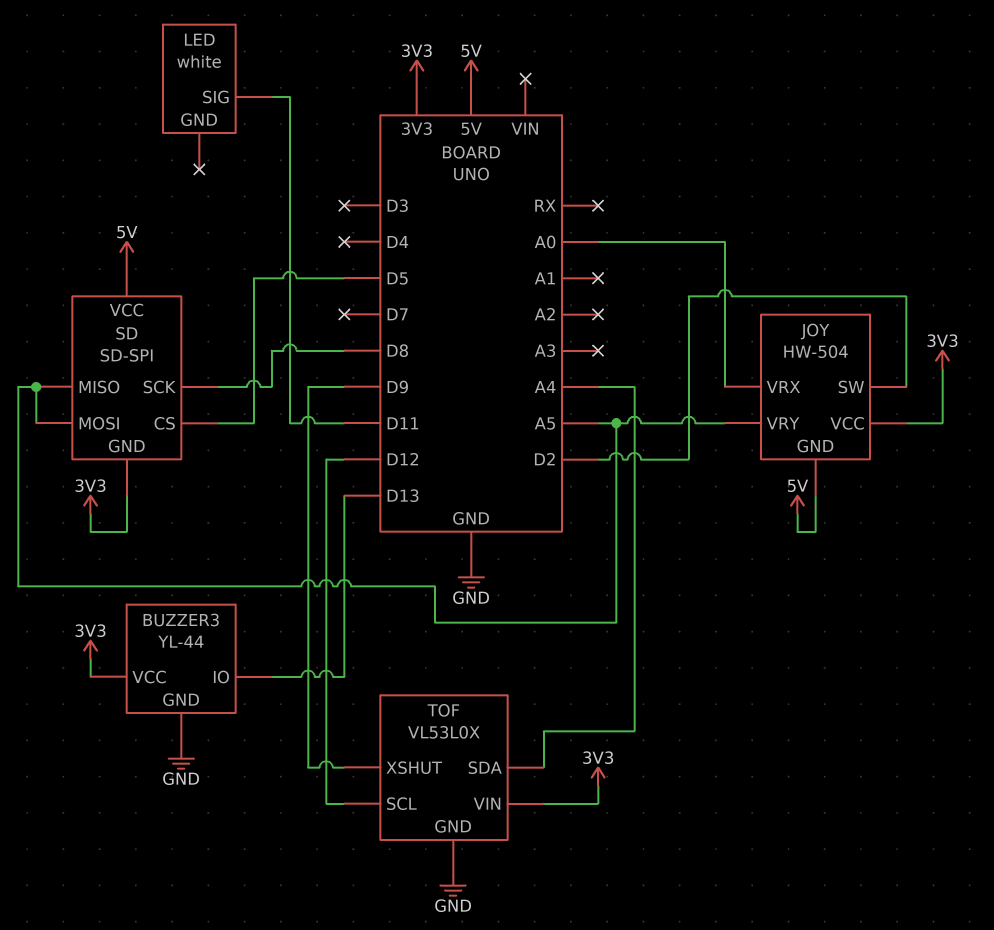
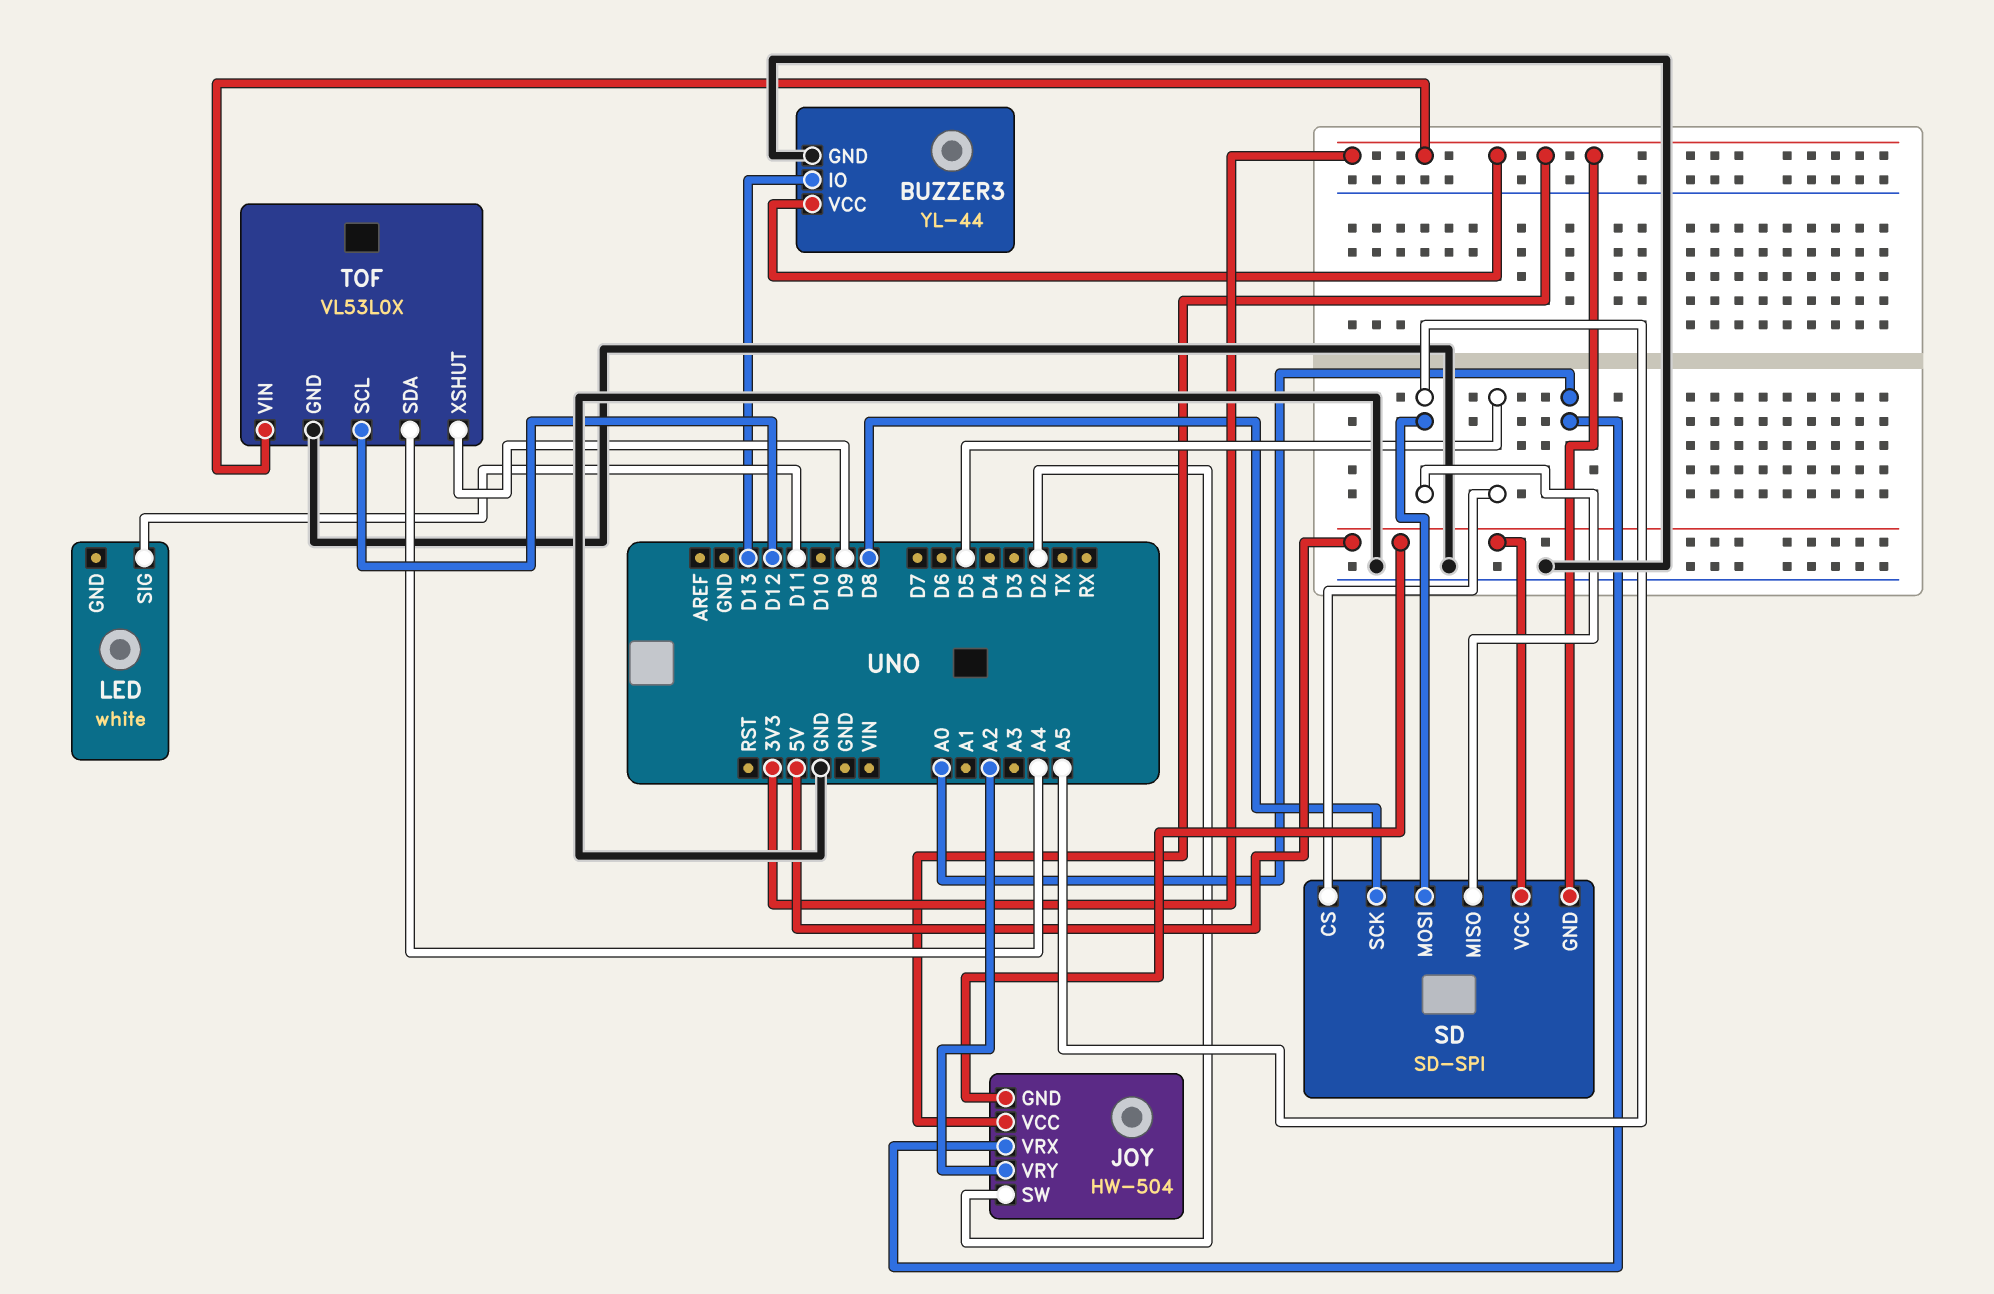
JOY pin VRY: A5 -> A2

